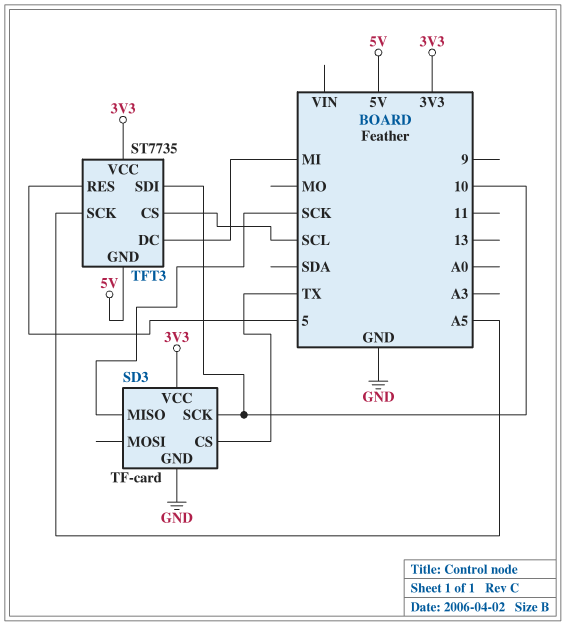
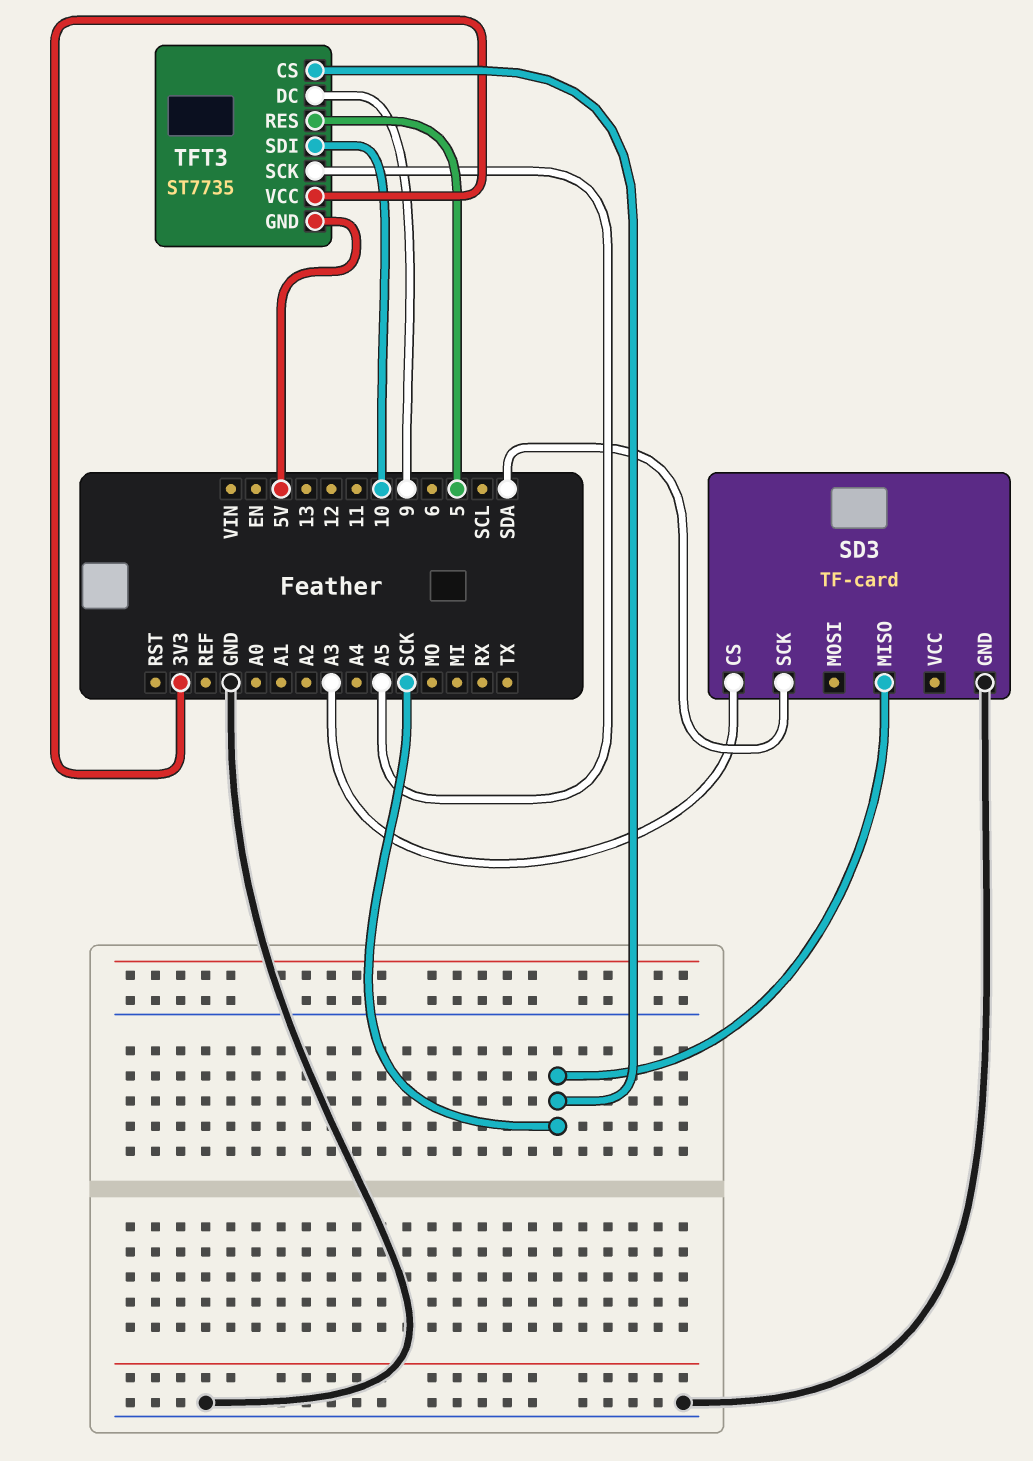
SD3 pin CS: TX -> A3
SD3 pin SCK: 10 -> SDA
SD3 pin VCC: 3V3 -> none
TFT3 pin CS: SCL -> SCK
TFT3 pin DC: MI -> 9

